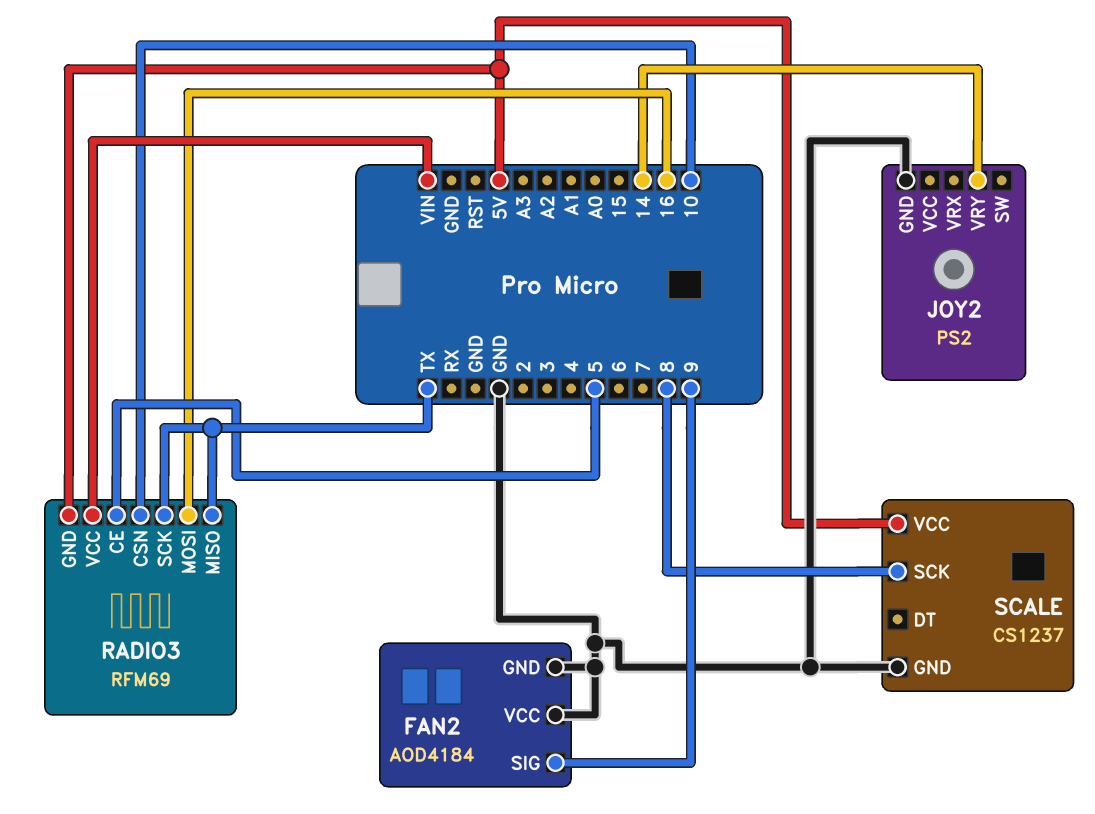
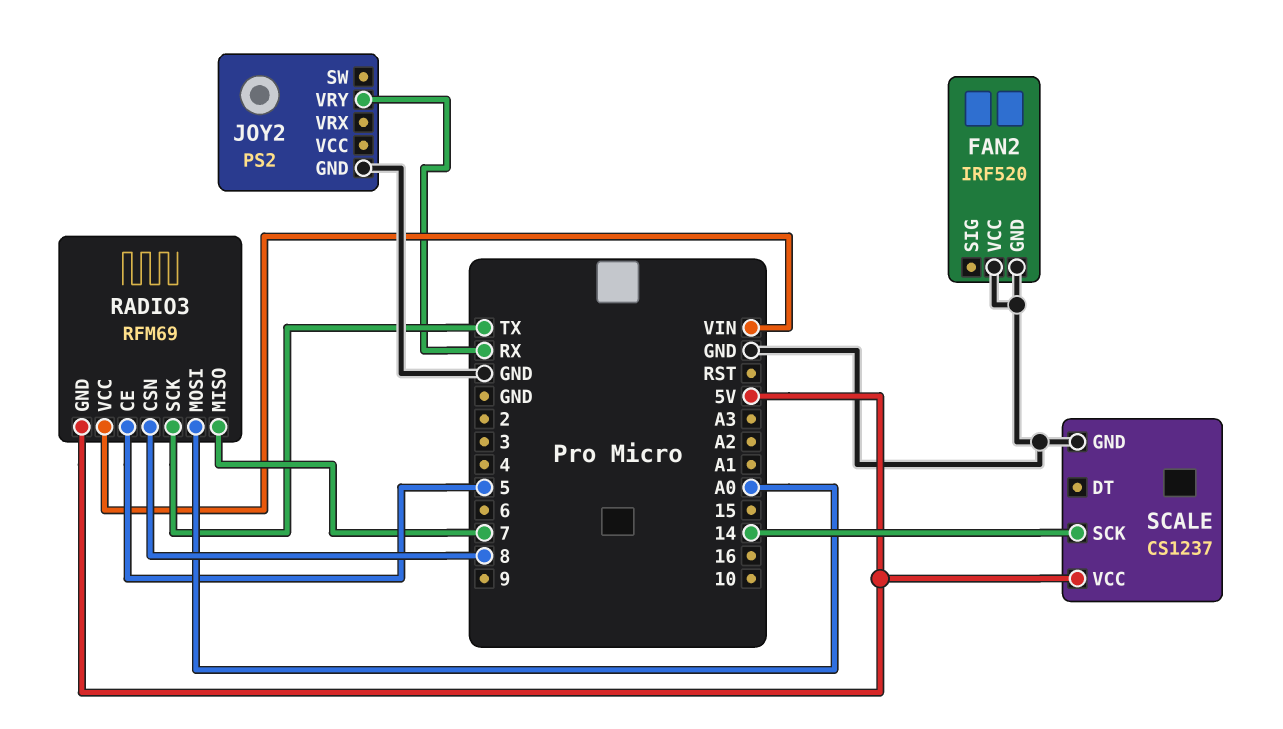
FAN2: AOD4184 -> IRF520
FAN2 pin SIG: 9 -> none
JOY2 pin VRY: 14 -> RX
RADIO3 pin CSN: 10 -> 8
RADIO3 pin MISO: TX -> 7
RADIO3 pin MOSI: 16 -> A0
SCALE pin SCK: 8 -> 14

